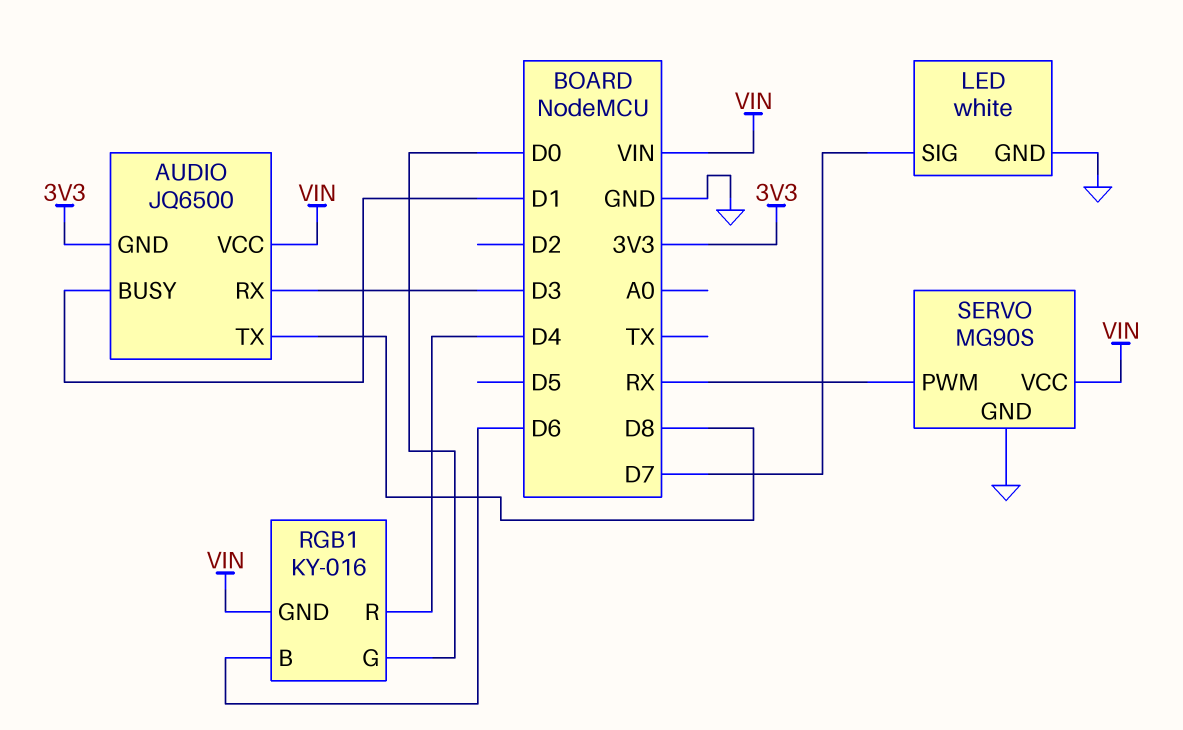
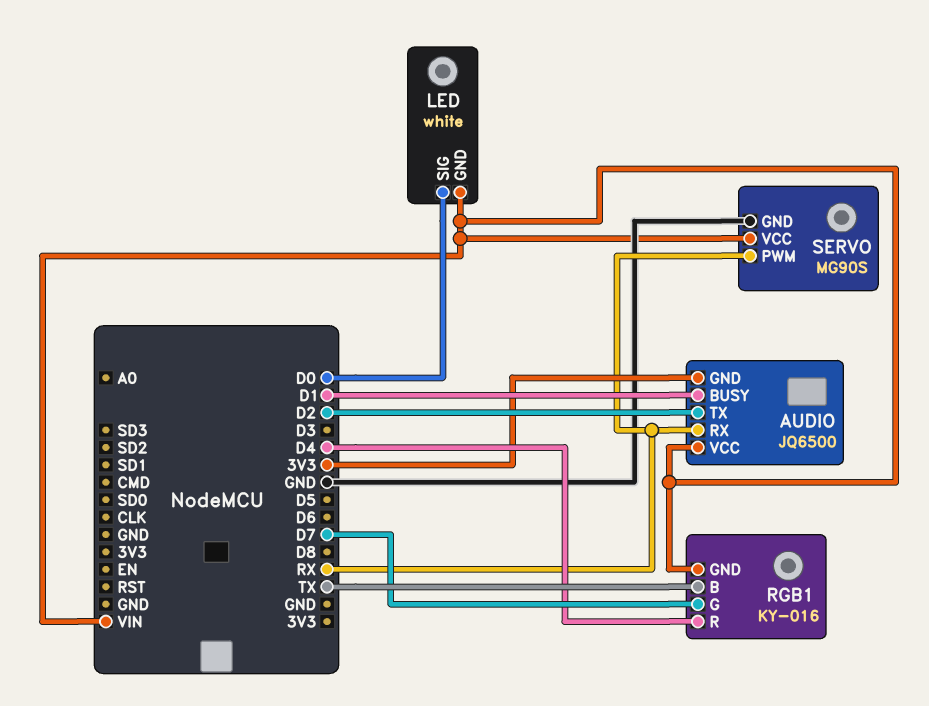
AUDIO pin RX: D3 -> RX
AUDIO pin TX: D8 -> D2
LED pin GND: GND -> VIN
LED pin SIG: D7 -> D0
RGB1 pin B: D6 -> TX
RGB1 pin G: D0 -> D7

